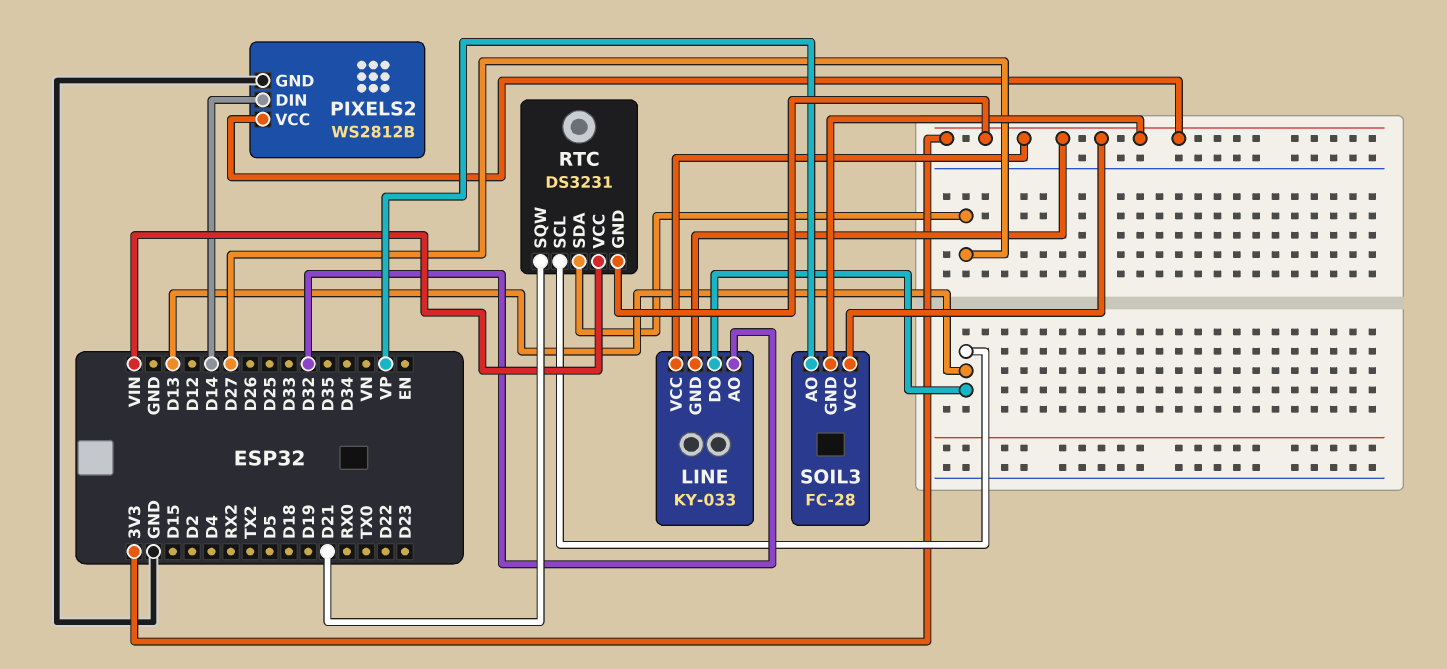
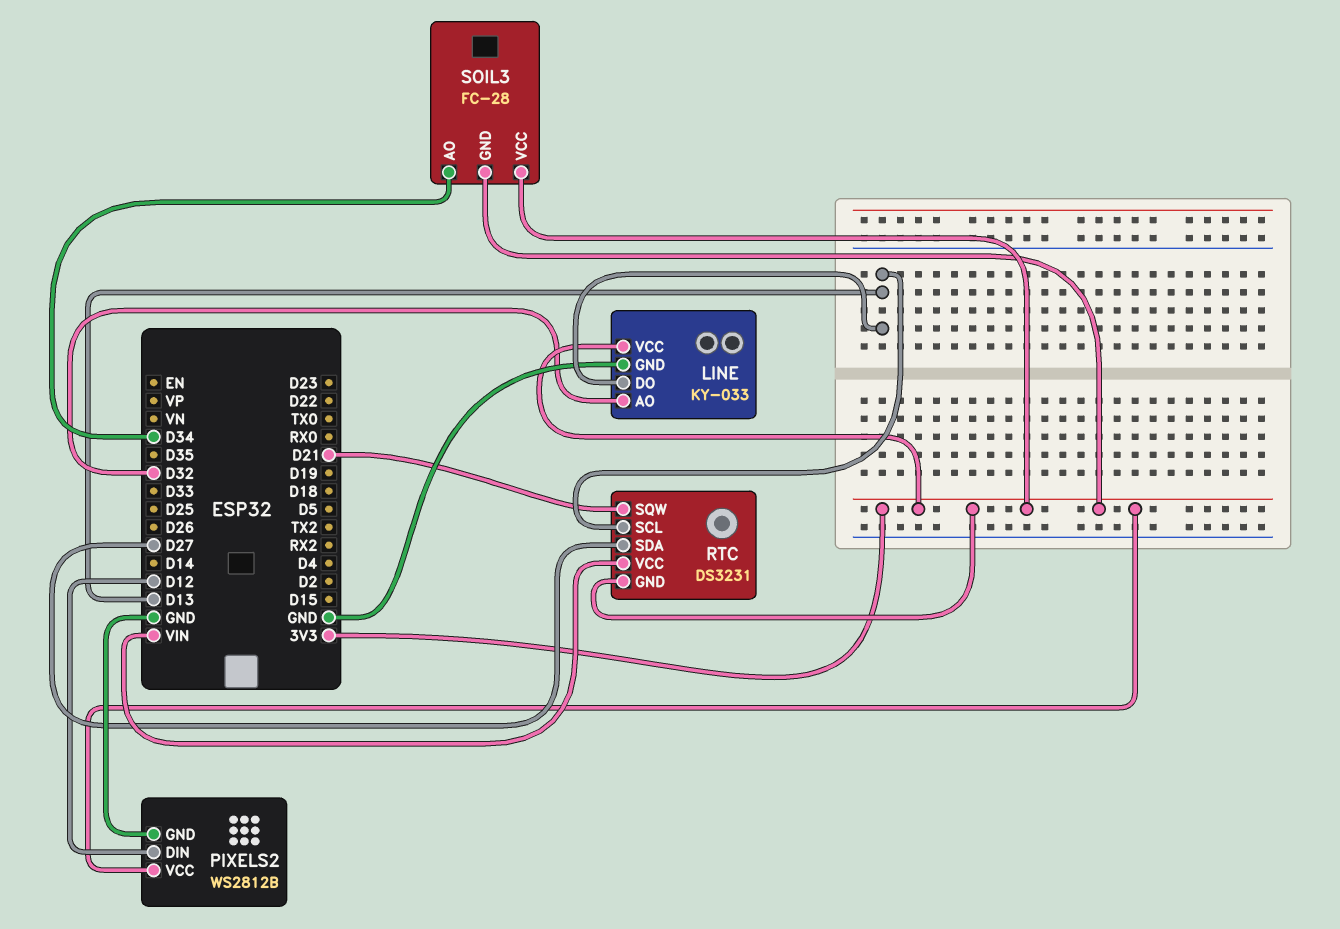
LINE pin GND: 3V3 -> GND
PIXELS2 pin DIN: D14 -> D12
SOIL3 pin AO: VP -> D34

